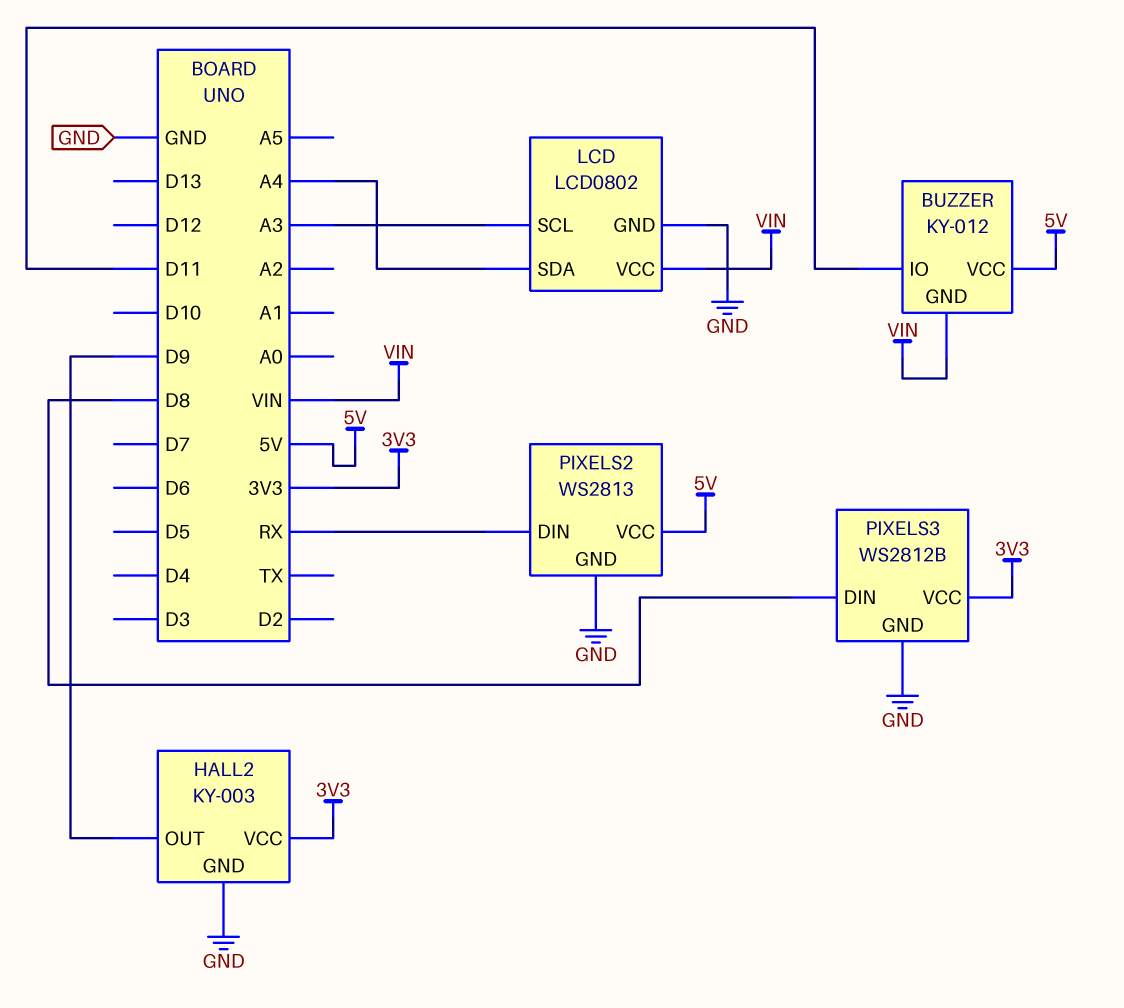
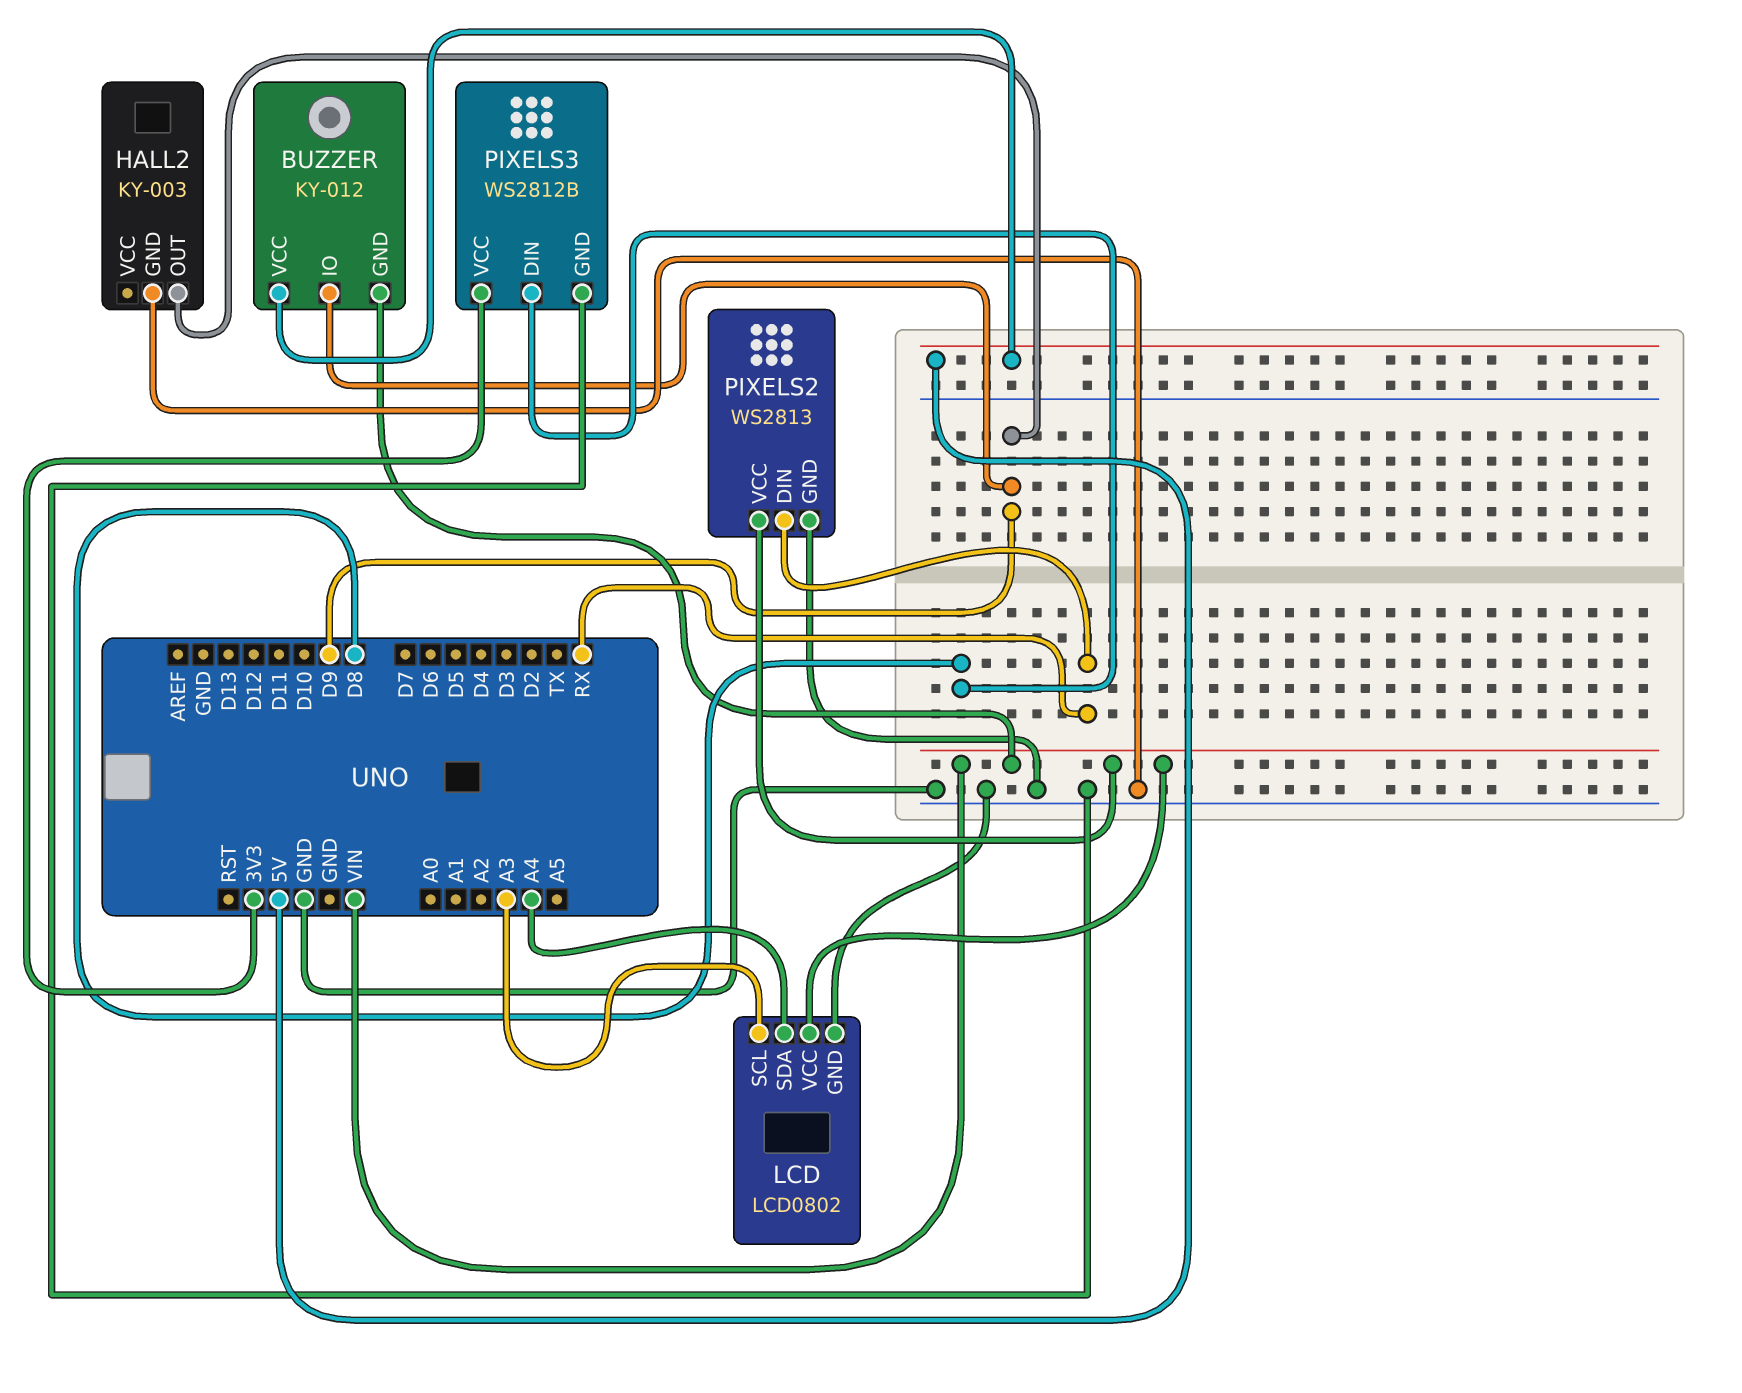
BUZZER pin IO: D11 -> D9
HALL2 pin VCC: 3V3 -> none
PIXELS2 pin VCC: 5V -> VIN

